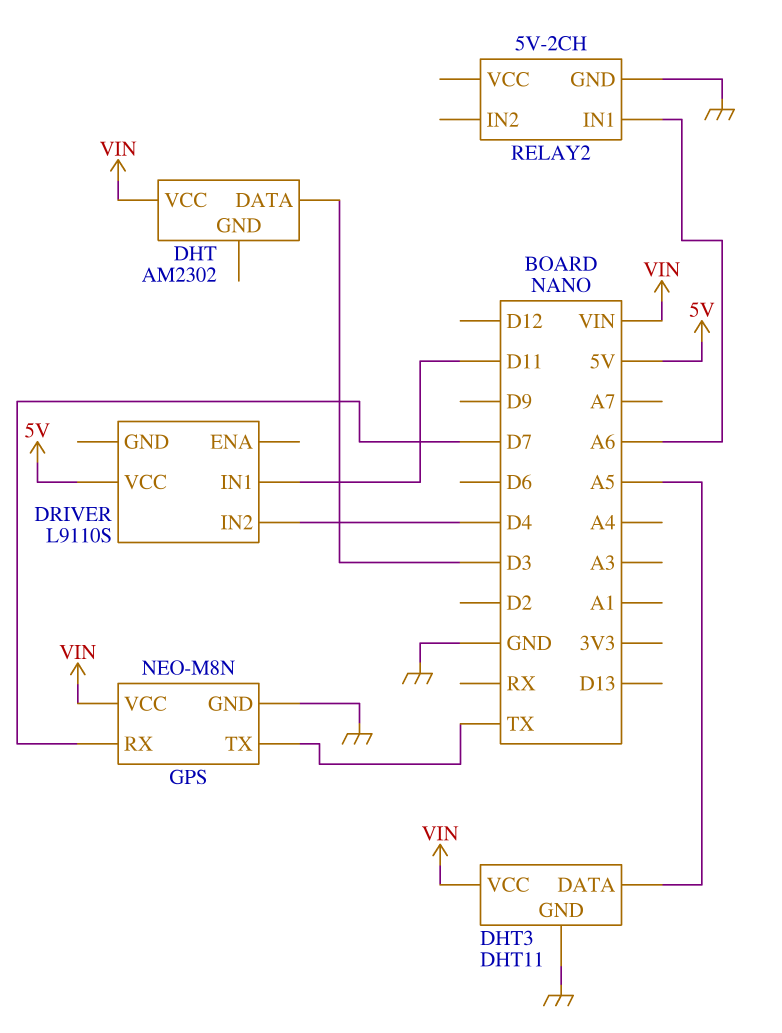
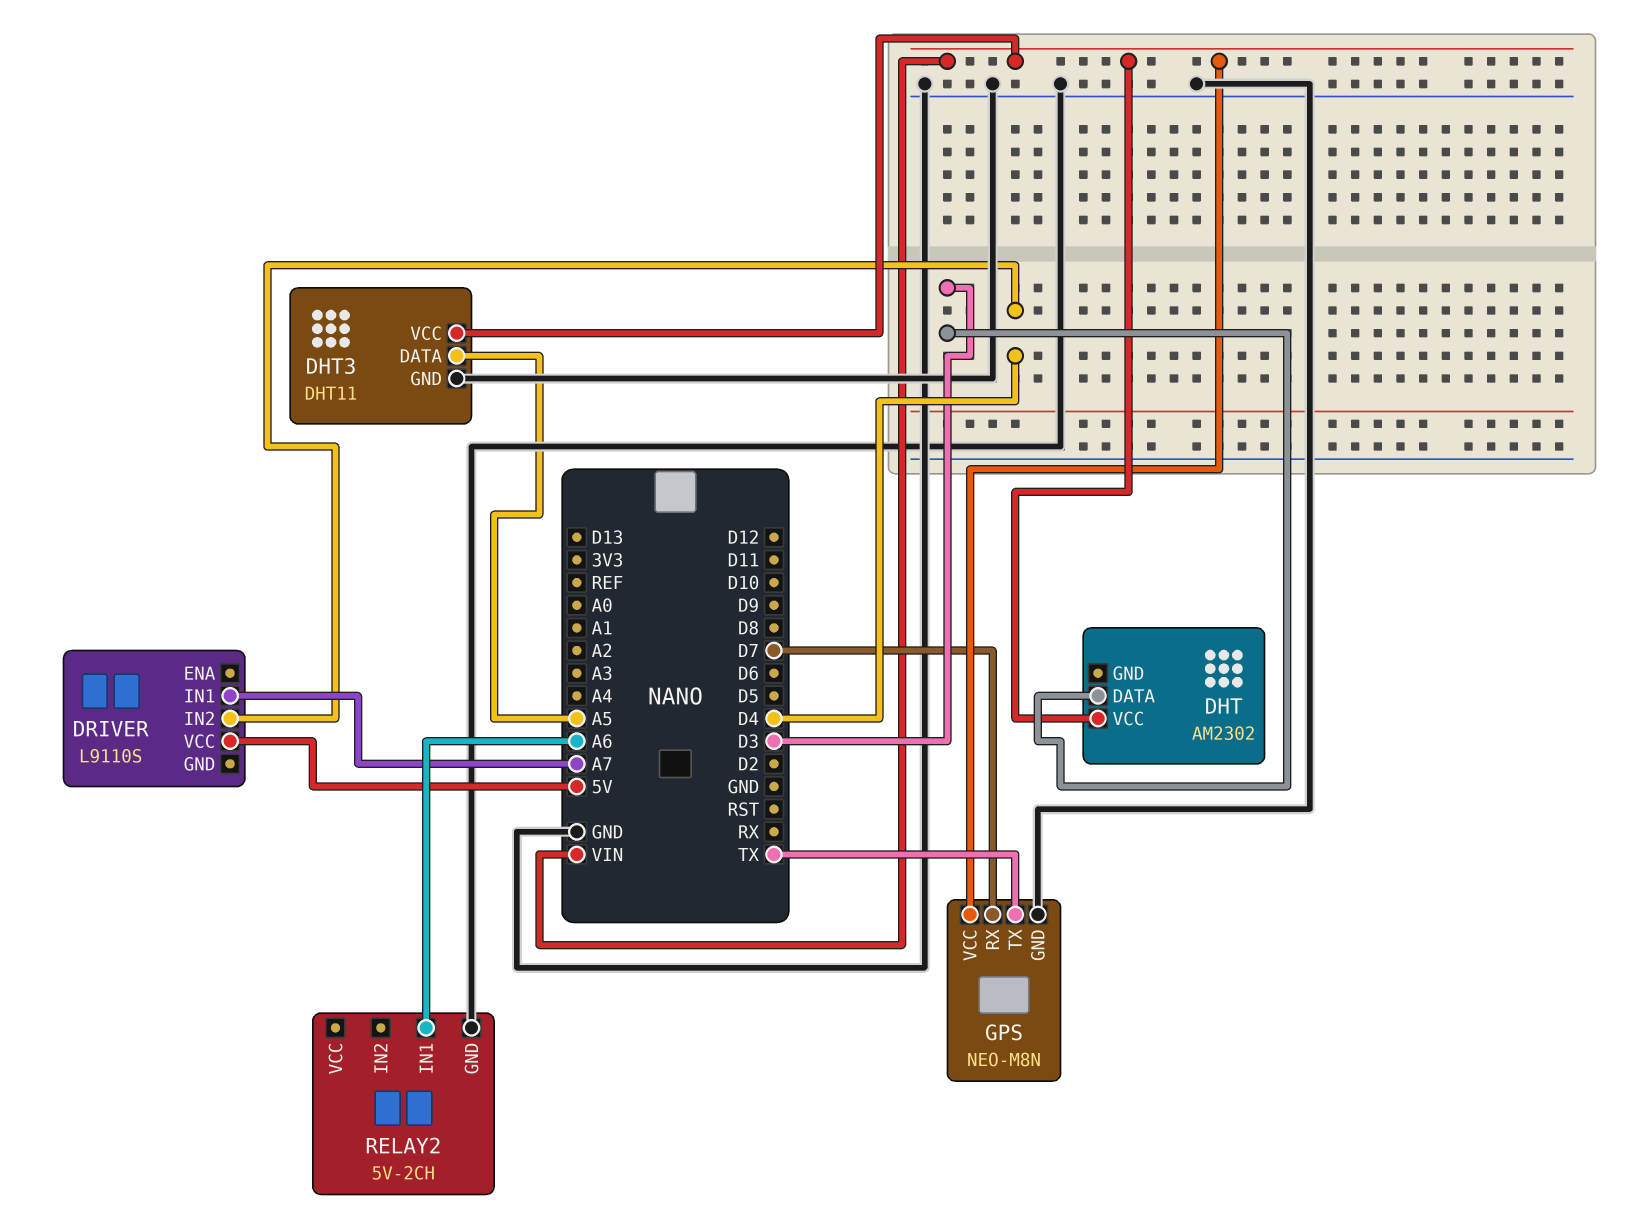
DRIVER pin IN1: D11 -> A7

